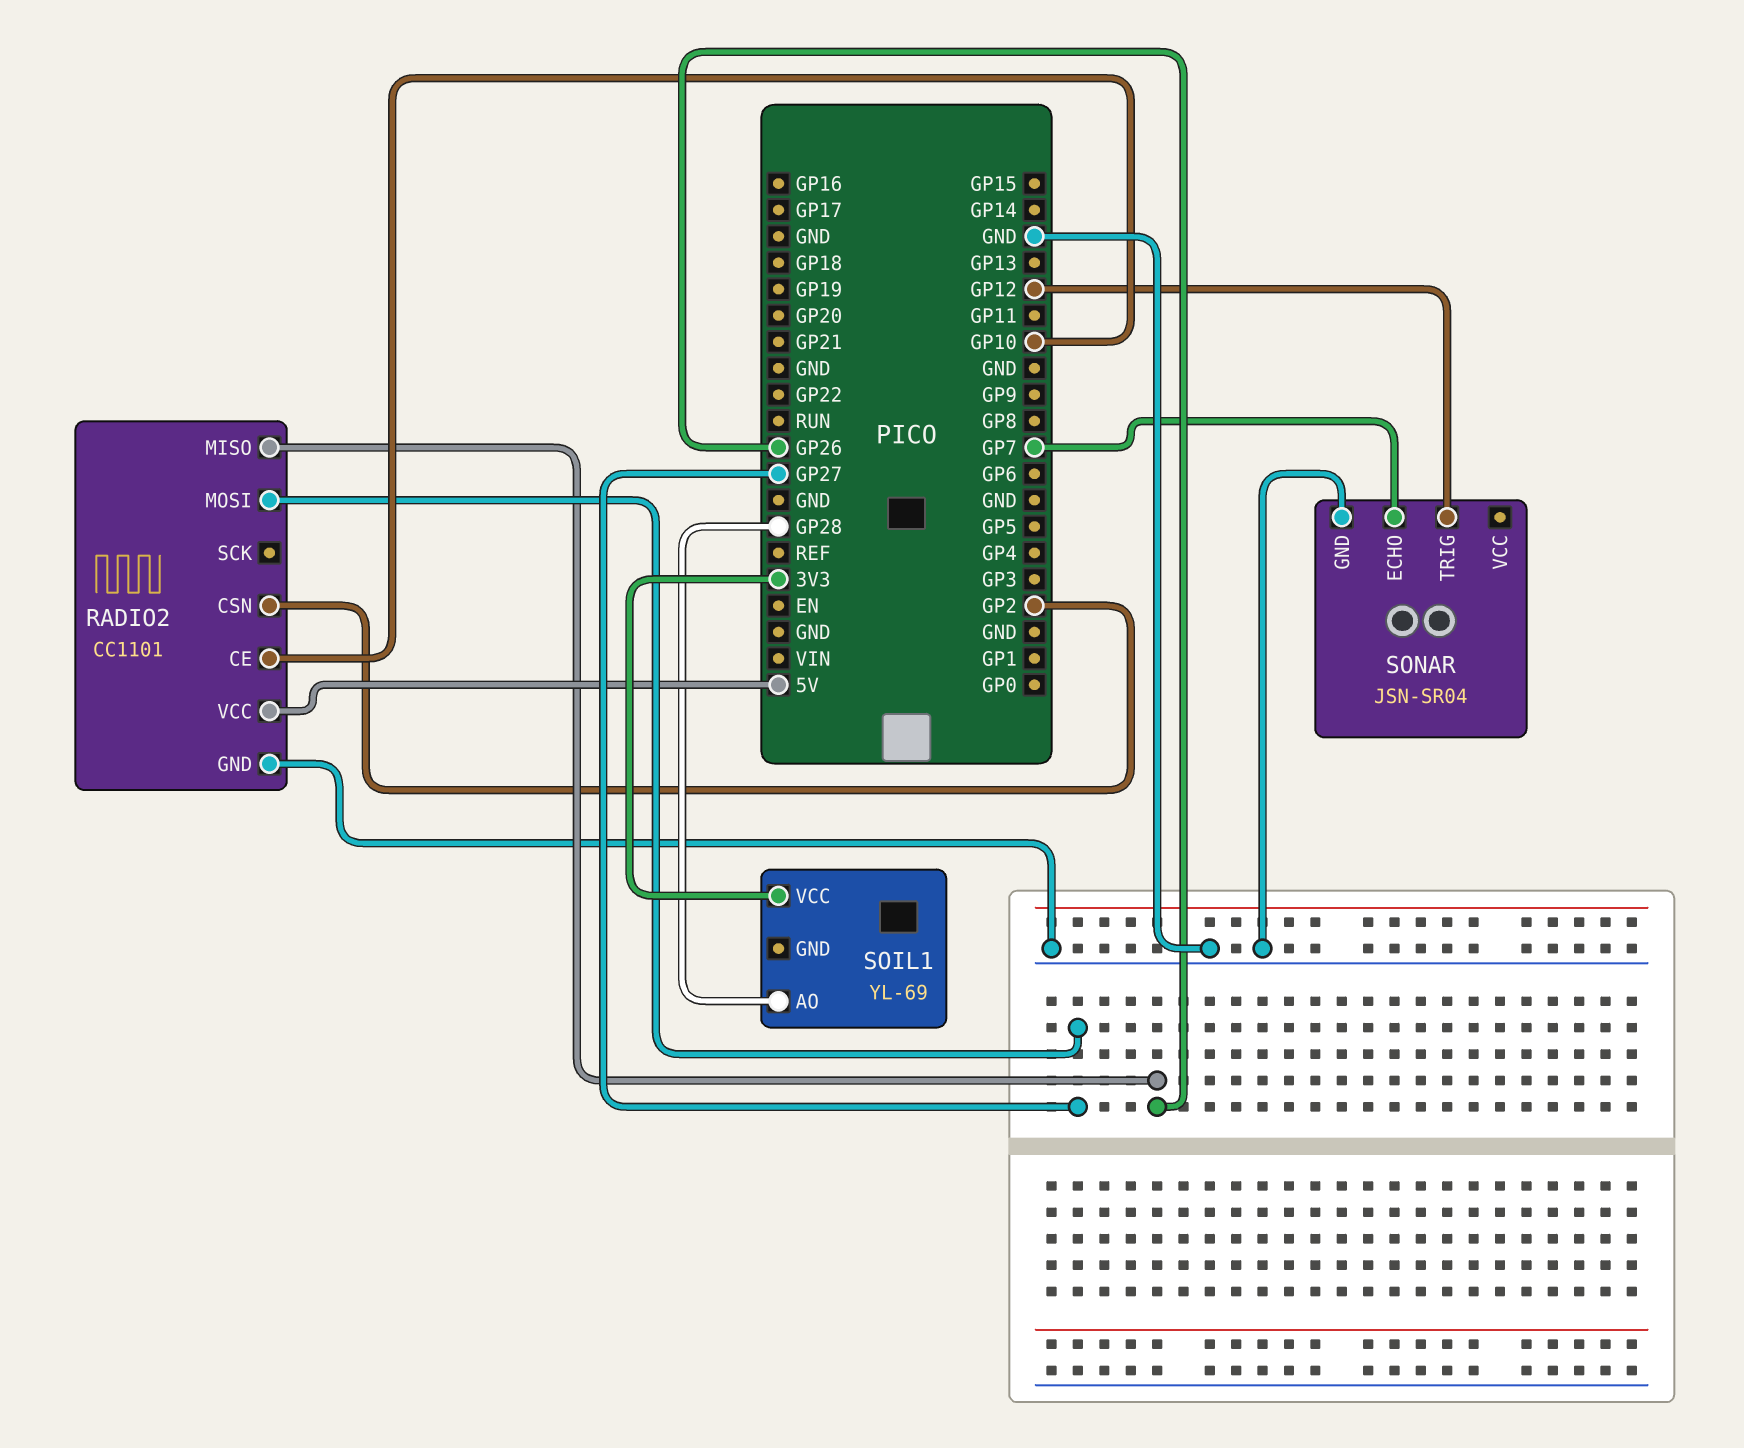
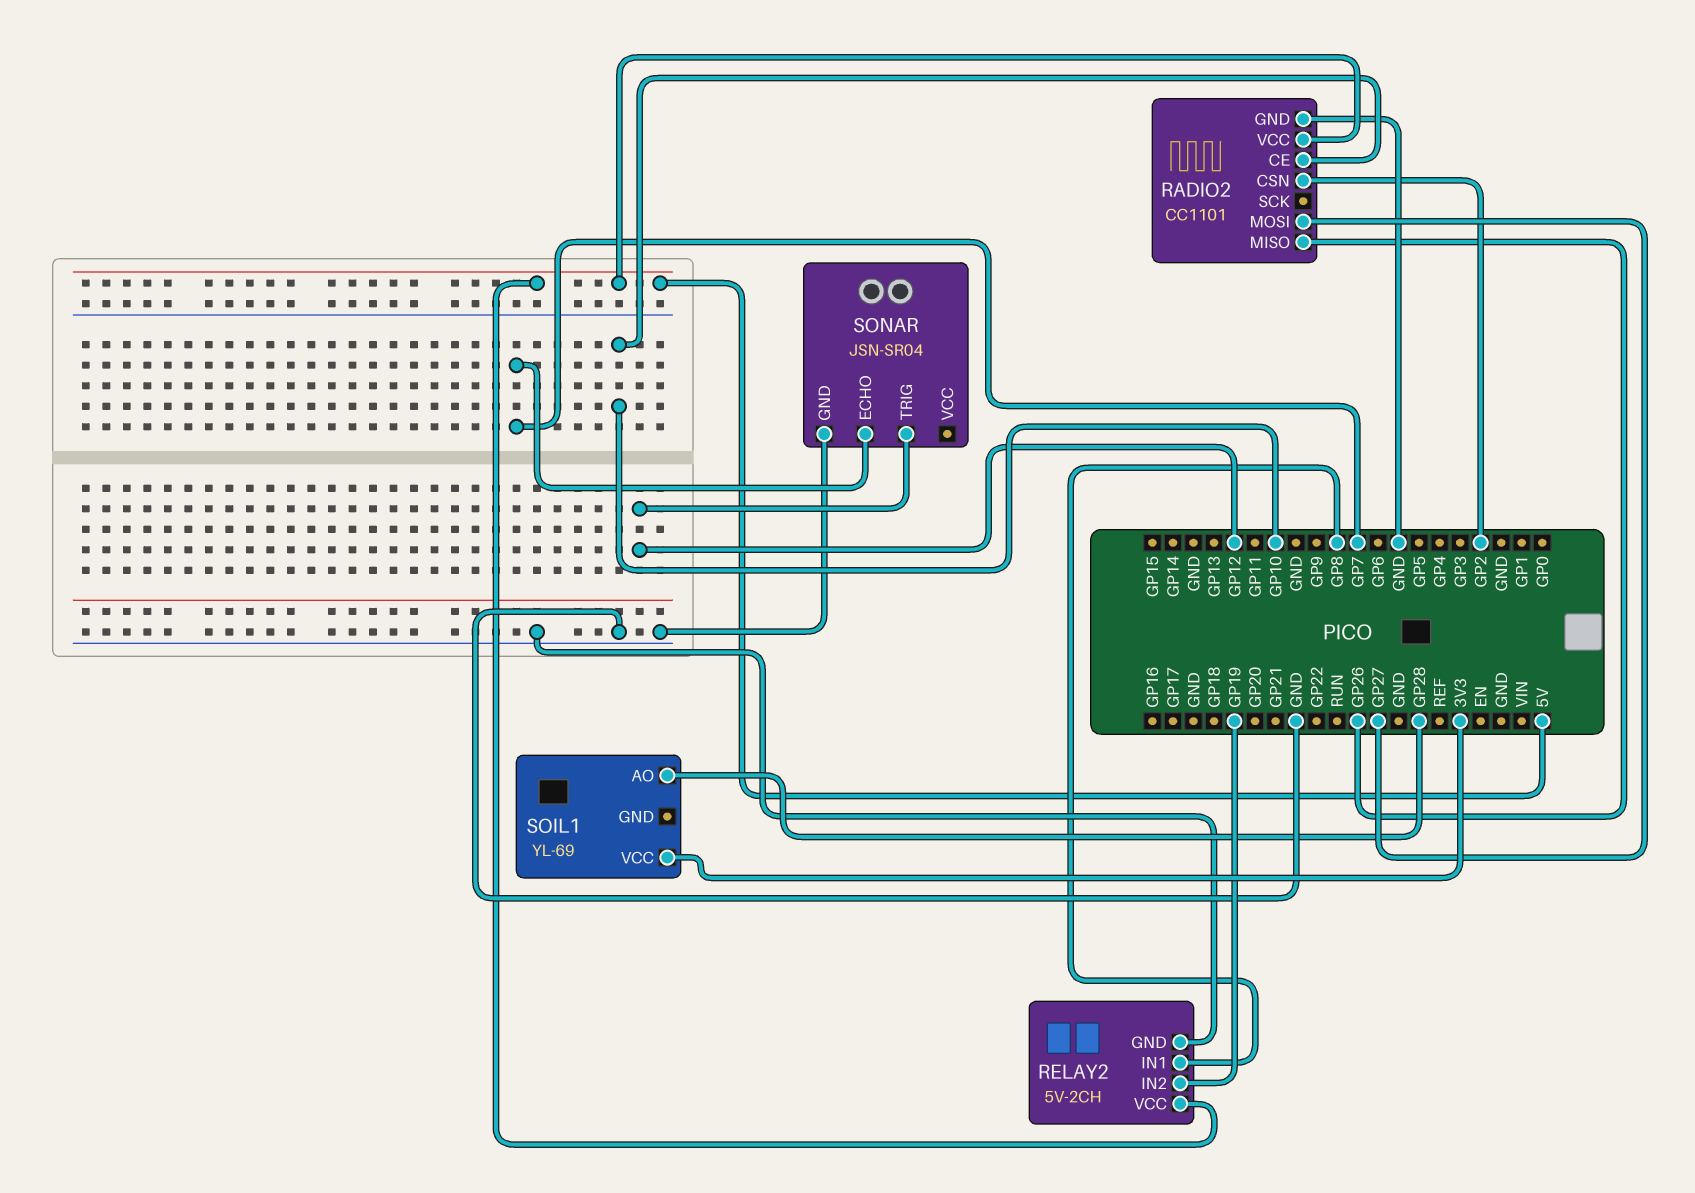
RELAY2: none -> 5V-2CH
RELAY2 pin GND: none -> GND
RELAY2 pin IN1: none -> GP8
RELAY2 pin IN2: none -> GP19
RELAY2 pin VCC: none -> 5V

